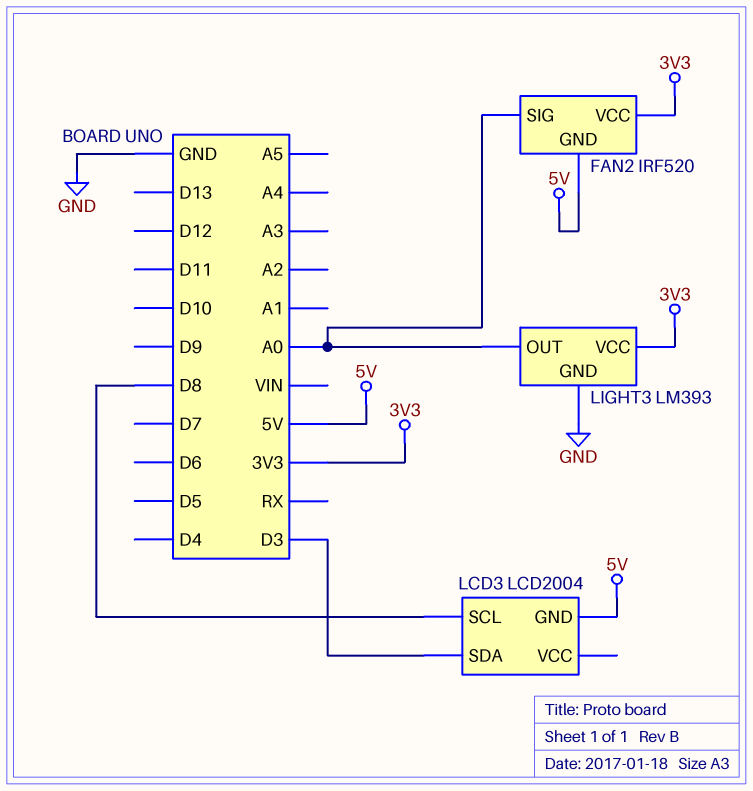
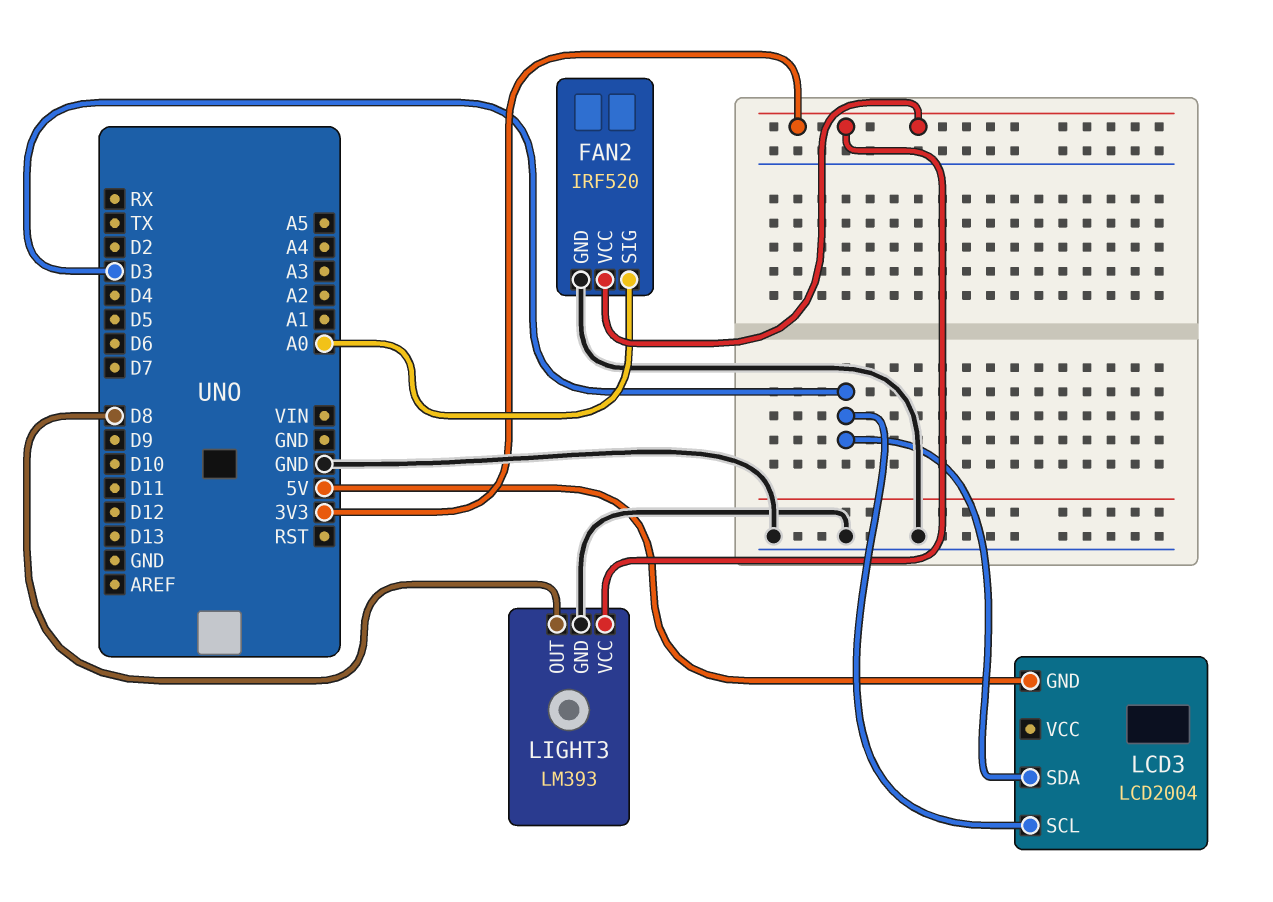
FAN2 pin GND: 5V -> GND
LCD3 pin SCL: D8 -> D3
LIGHT3 pin OUT: A0 -> D8

